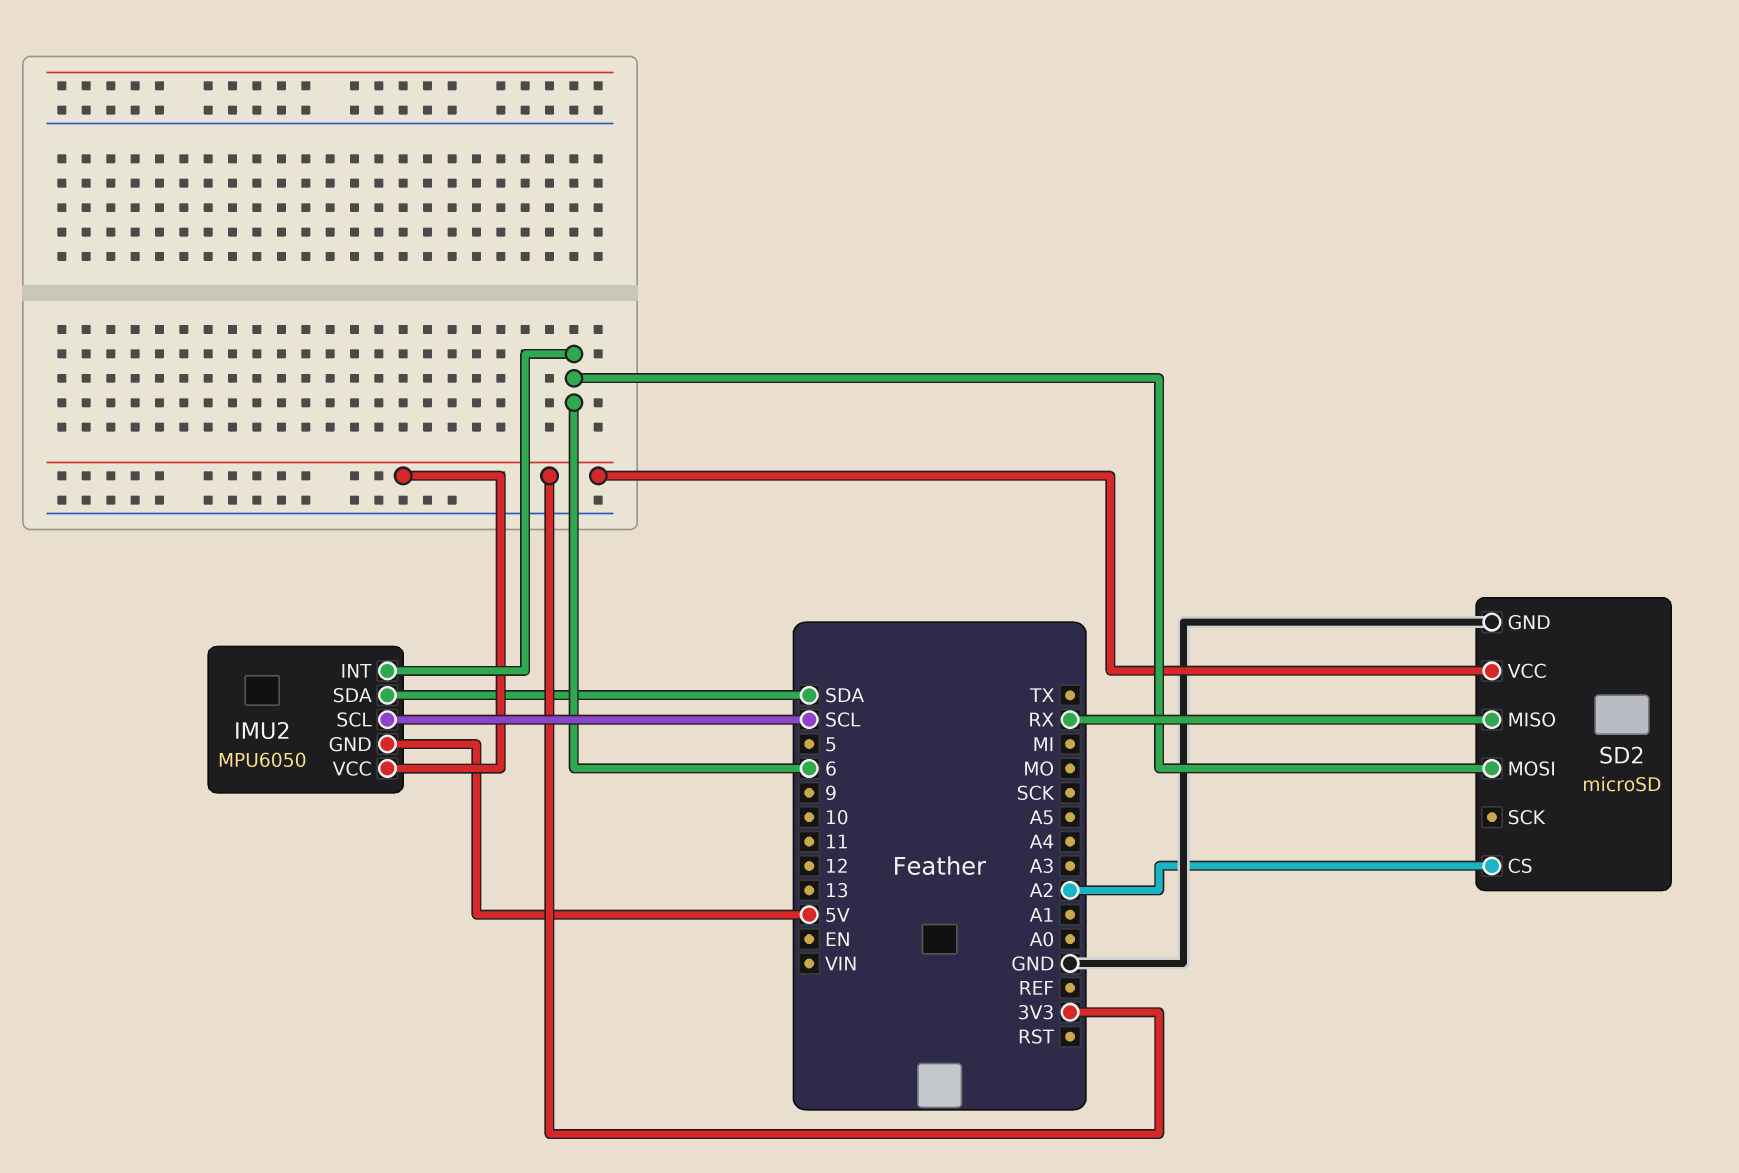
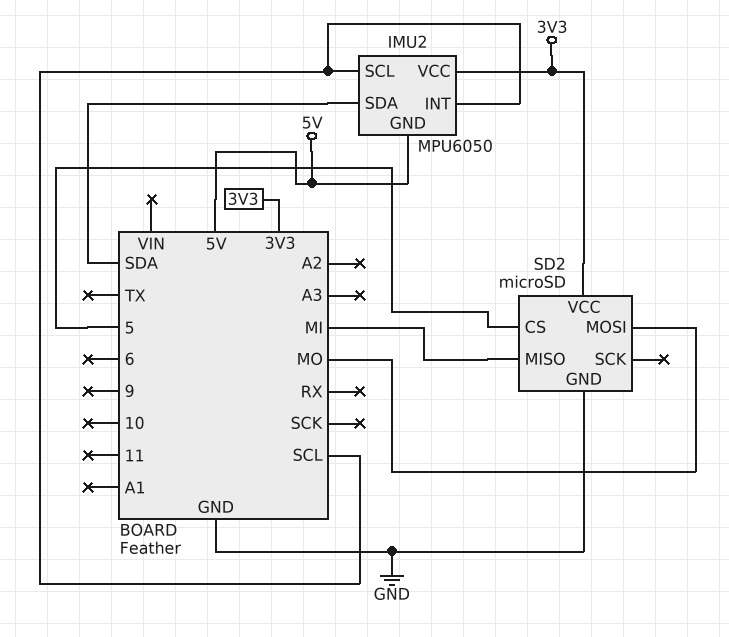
IMU2 pin INT: 6 -> SCL
SD2 pin CS: A2 -> 5
SD2 pin MISO: RX -> MI
SD2 pin MOSI: 6 -> MO

